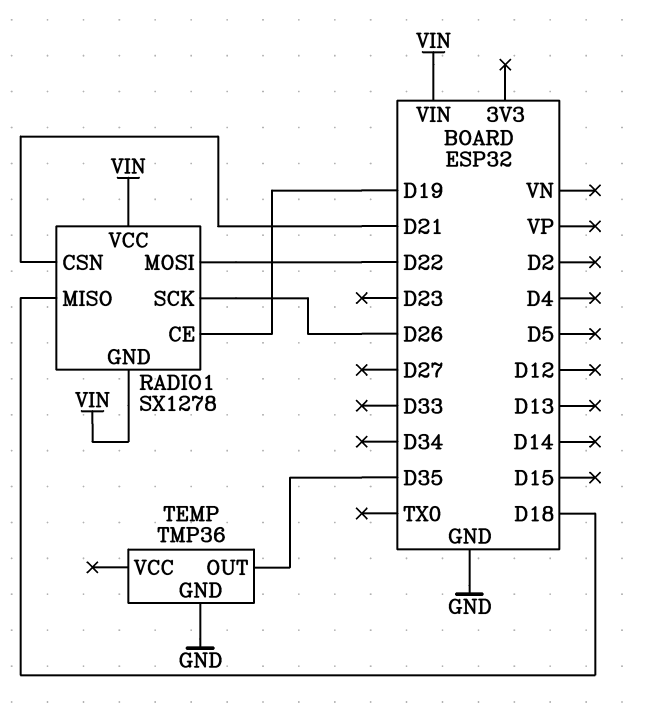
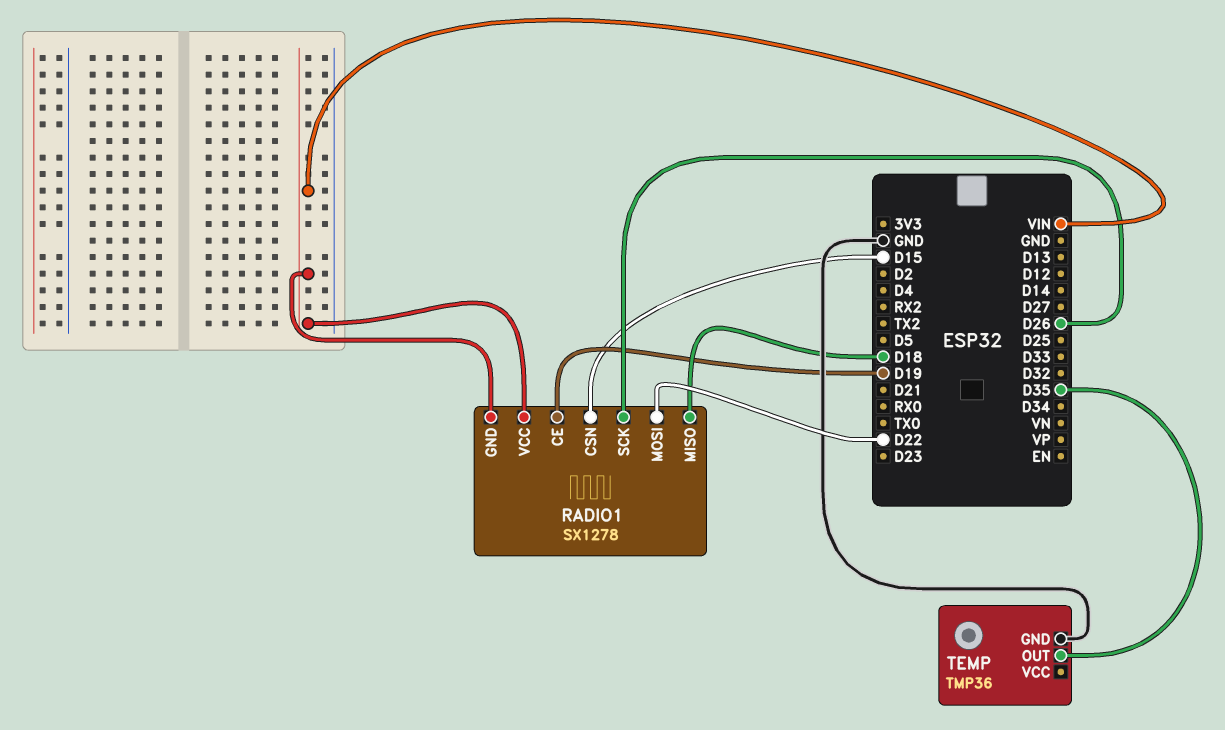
RADIO1 pin CSN: D21 -> D15

